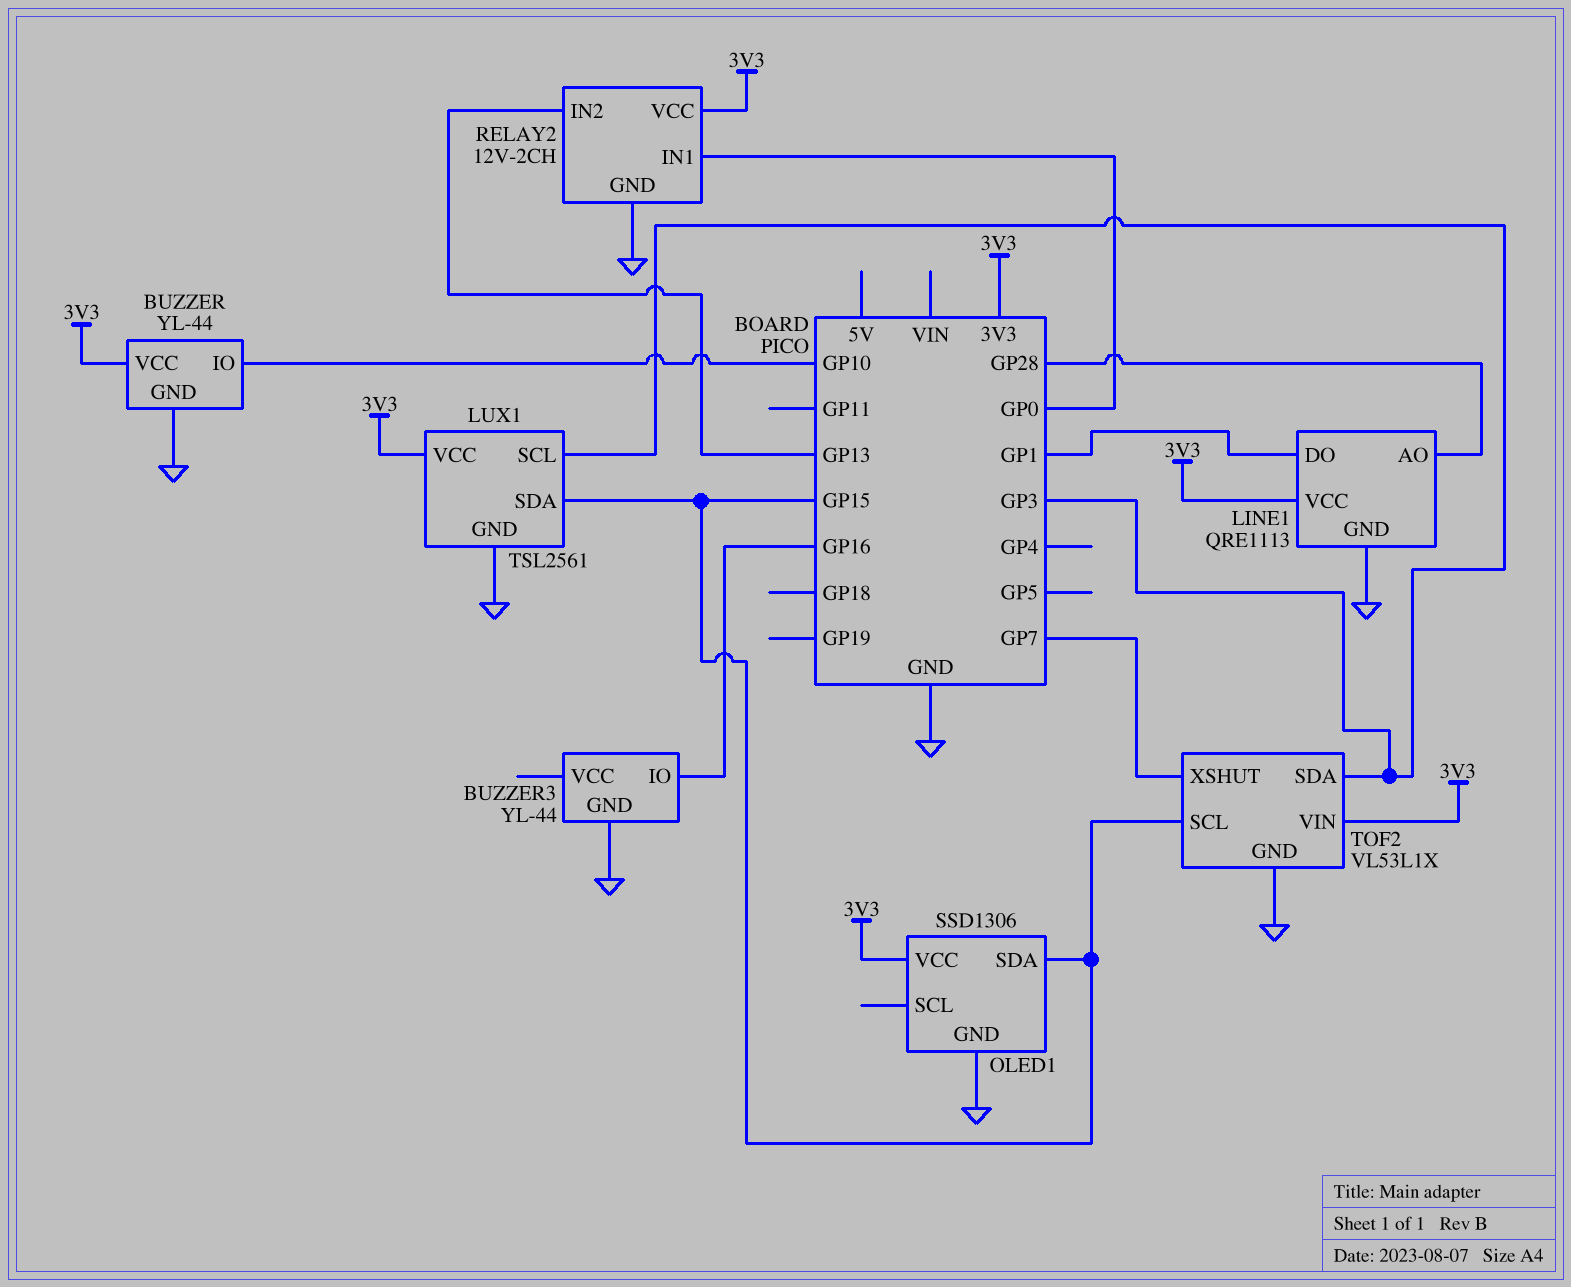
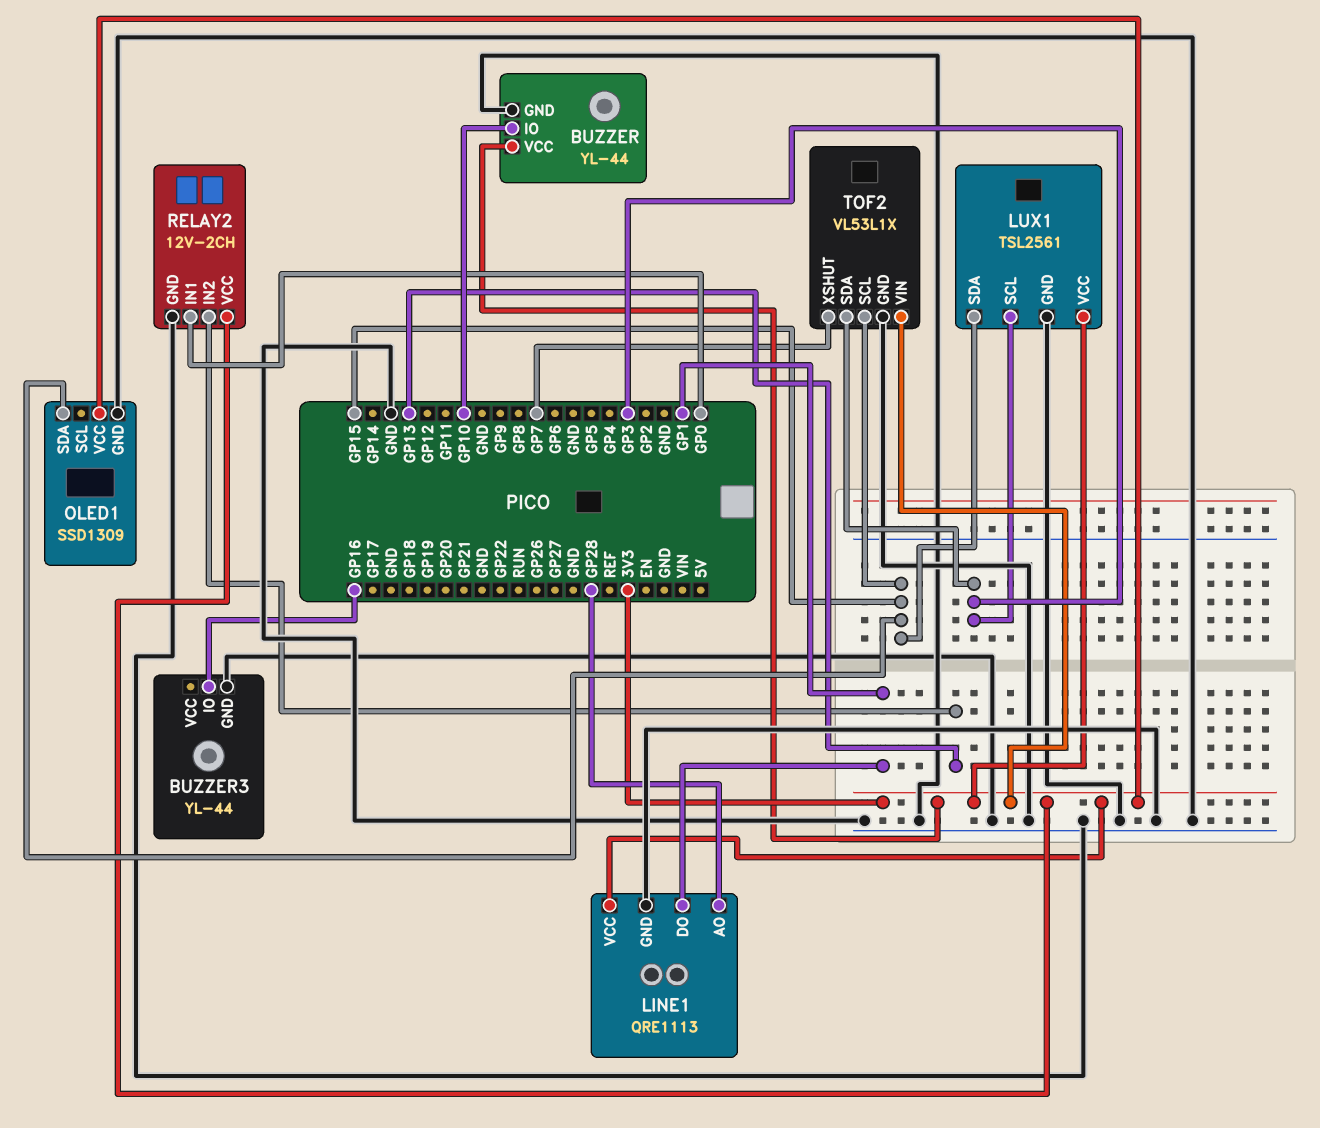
OLED1: SSD1306 -> SSD1309

